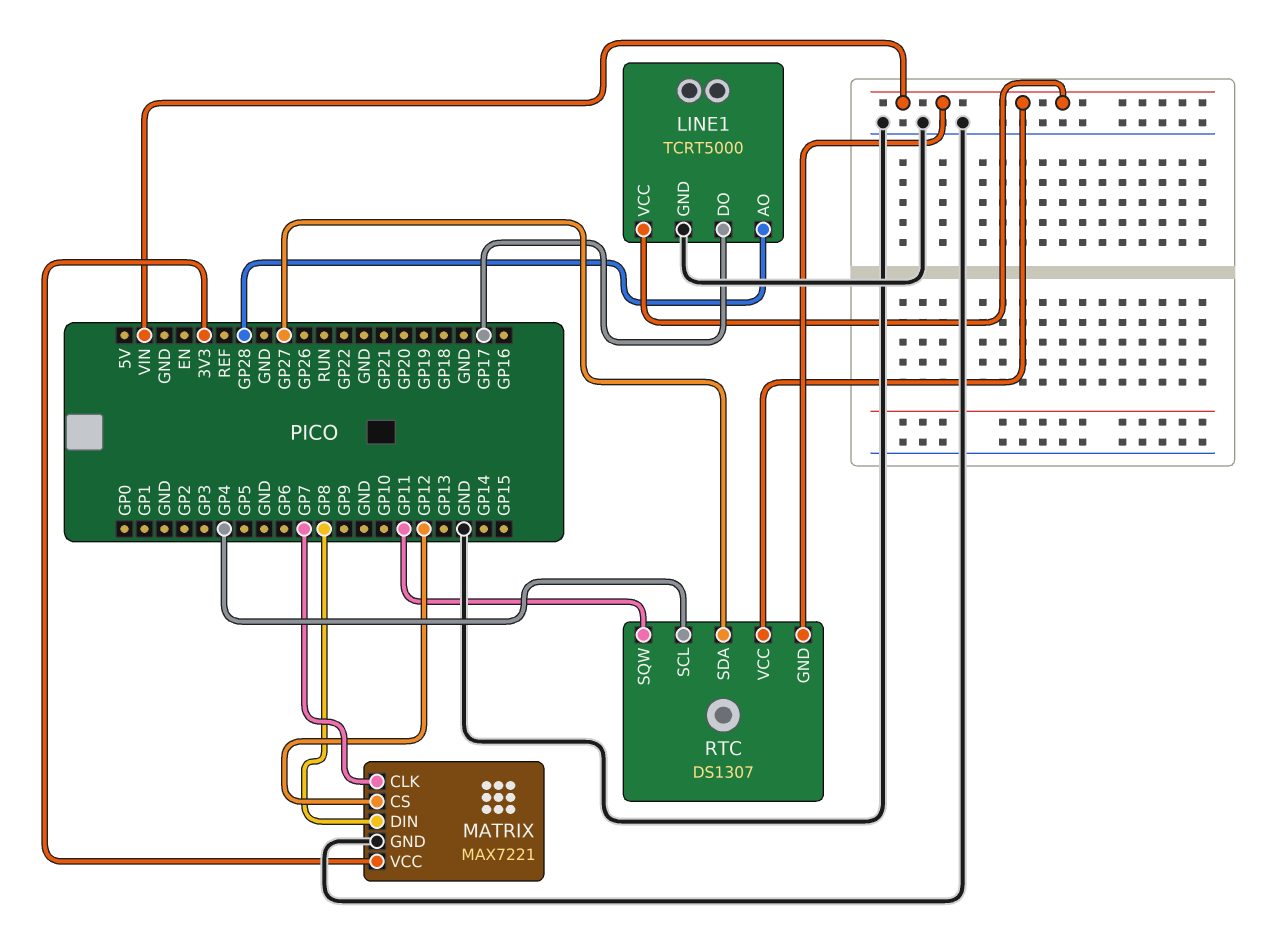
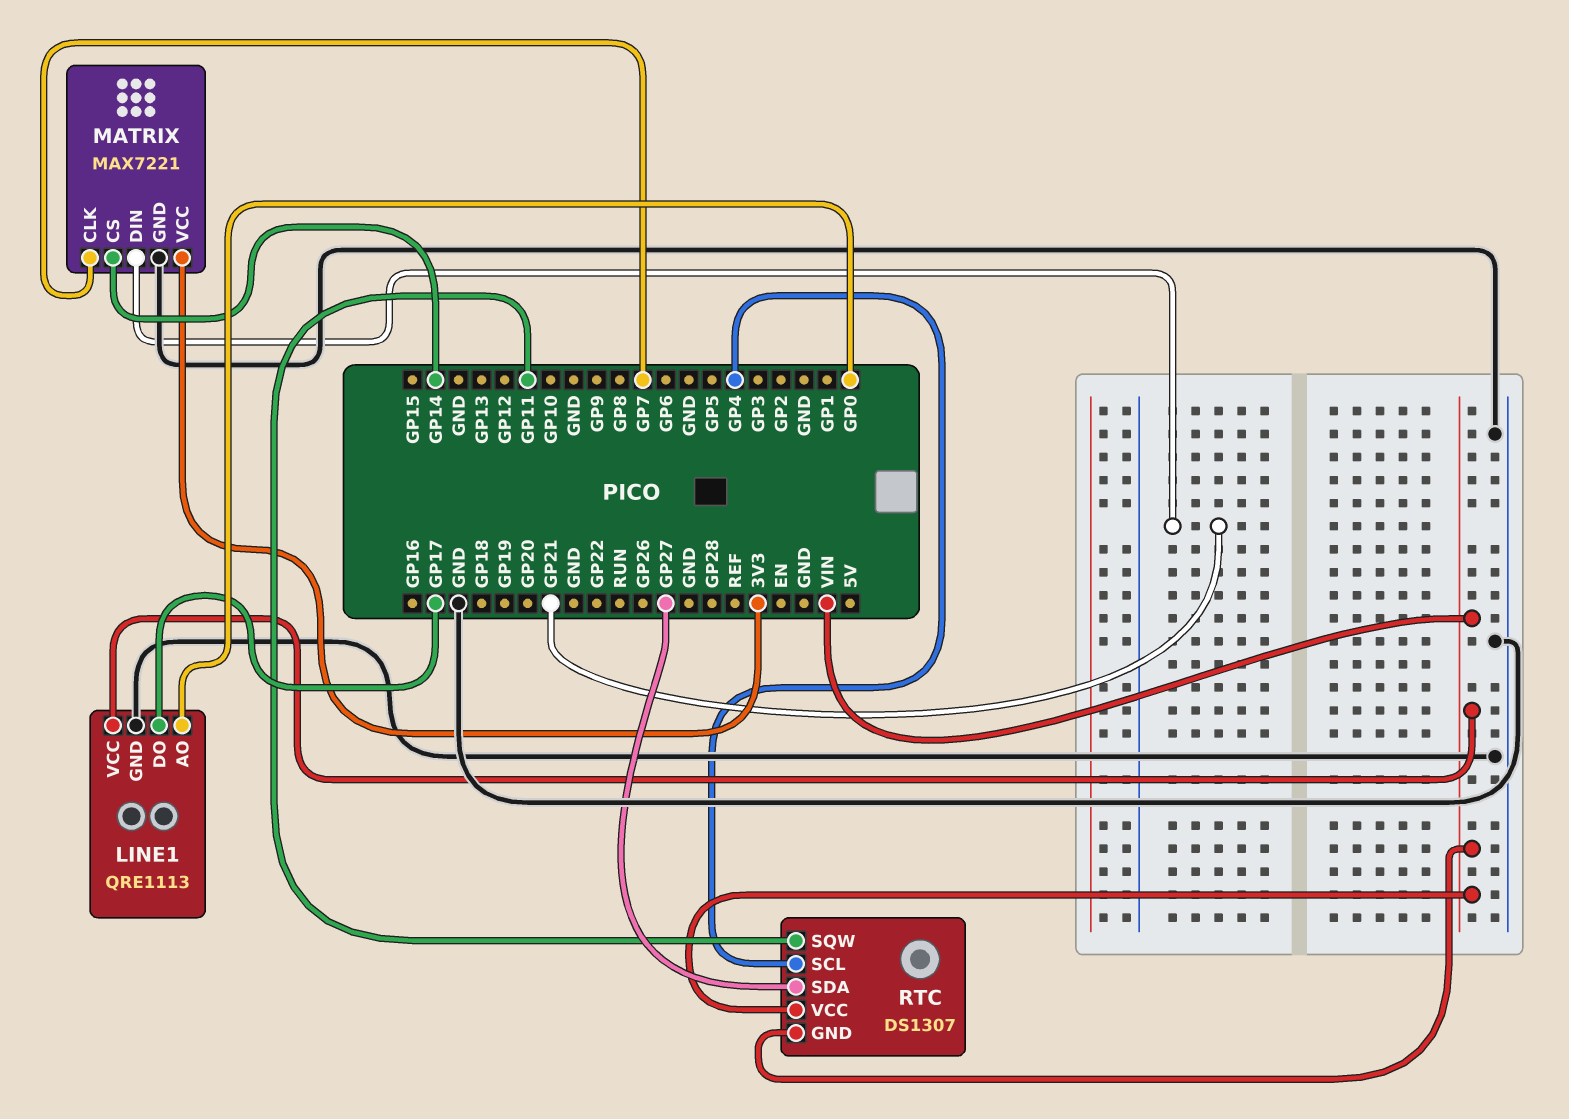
LINE1: TCRT5000 -> QRE1113
LINE1 pin AO: GP28 -> GP0
MATRIX pin CS: GP12 -> GP14
MATRIX pin DIN: GP8 -> GP21

